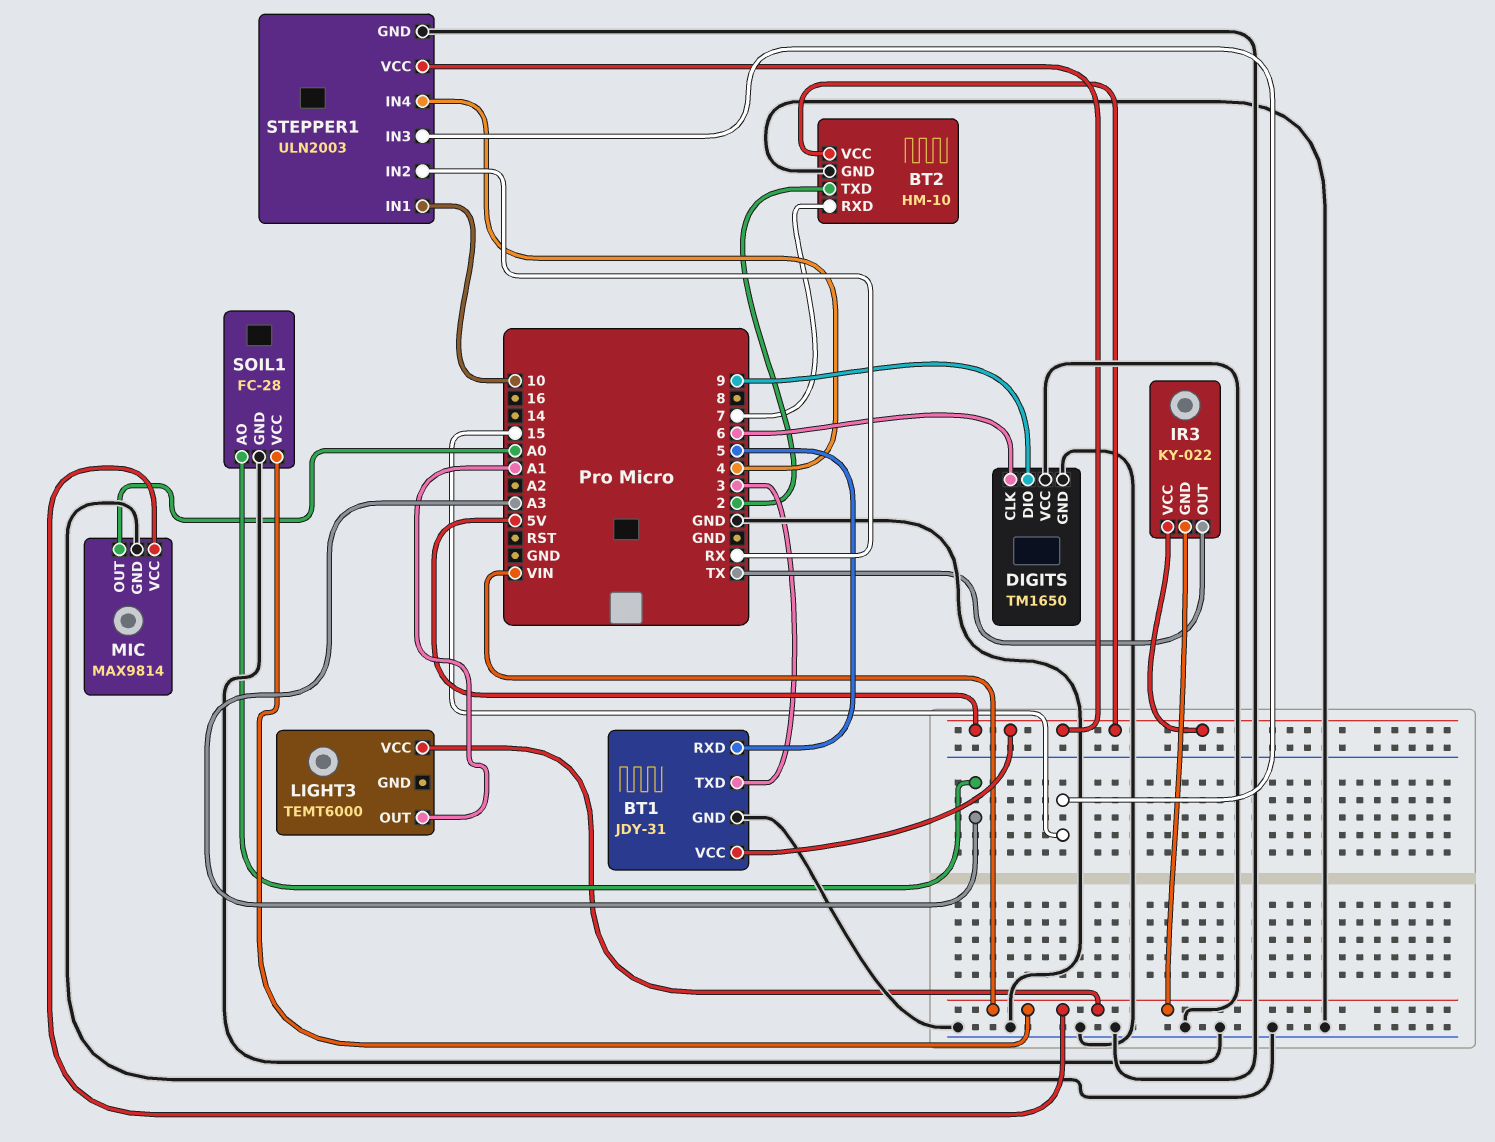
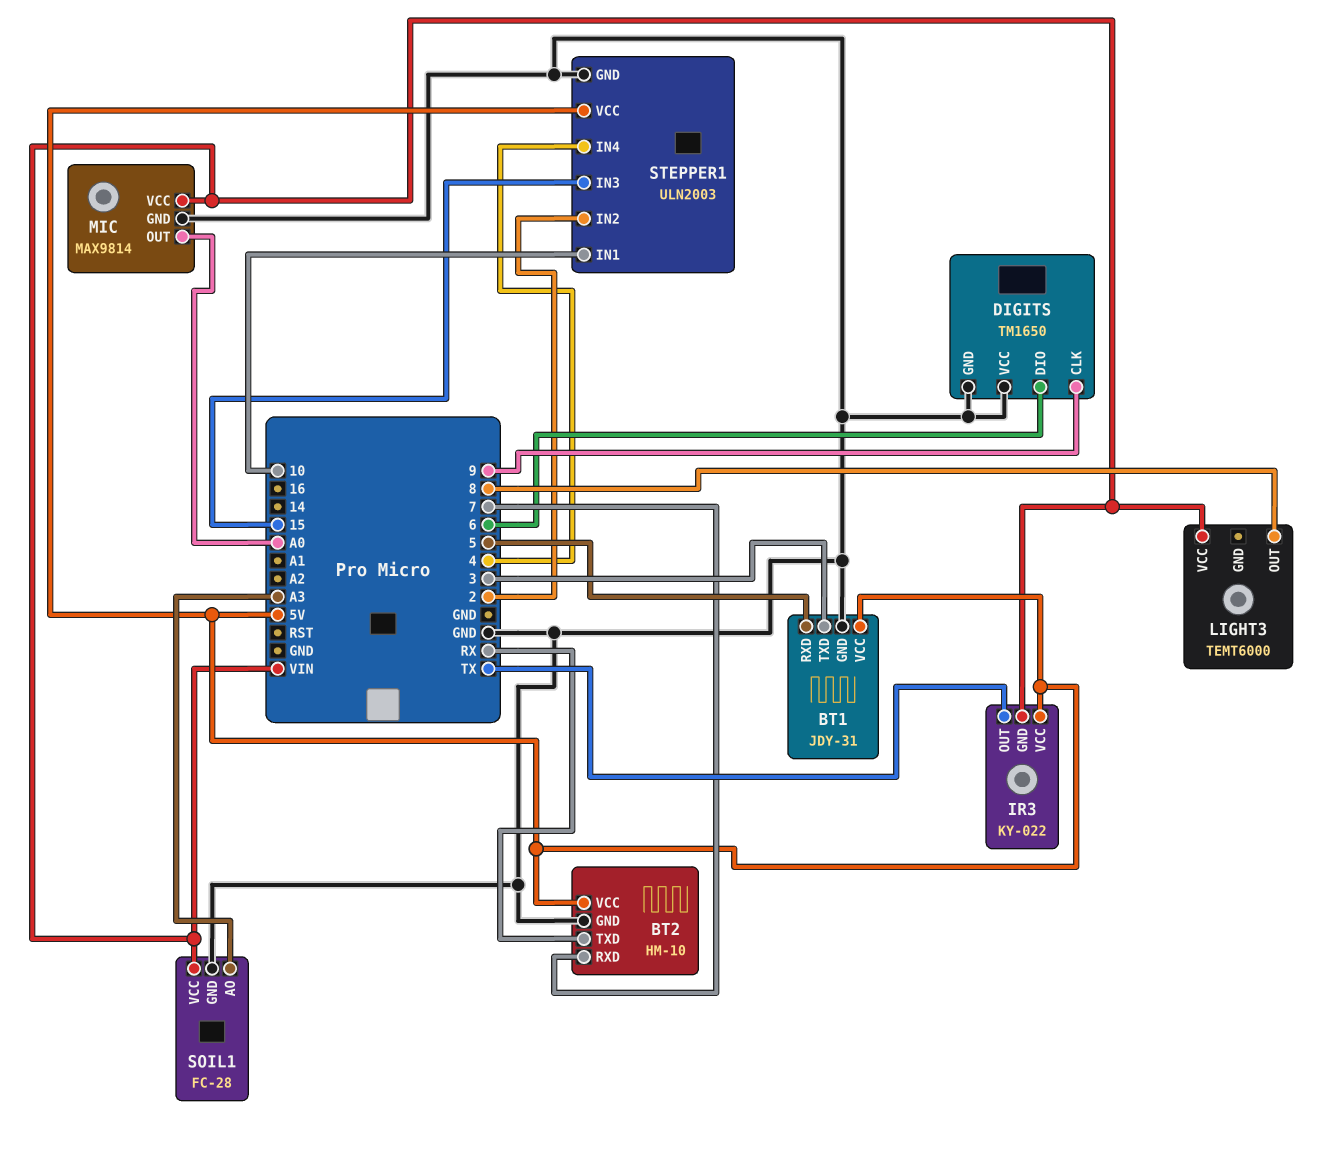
BT2 pin TXD: 2 -> RX
DIGITS pin CLK: 6 -> 9
DIGITS pin DIO: 9 -> 6
LIGHT3 pin OUT: A1 -> 8
STEPPER1 pin IN2: RX -> 2

